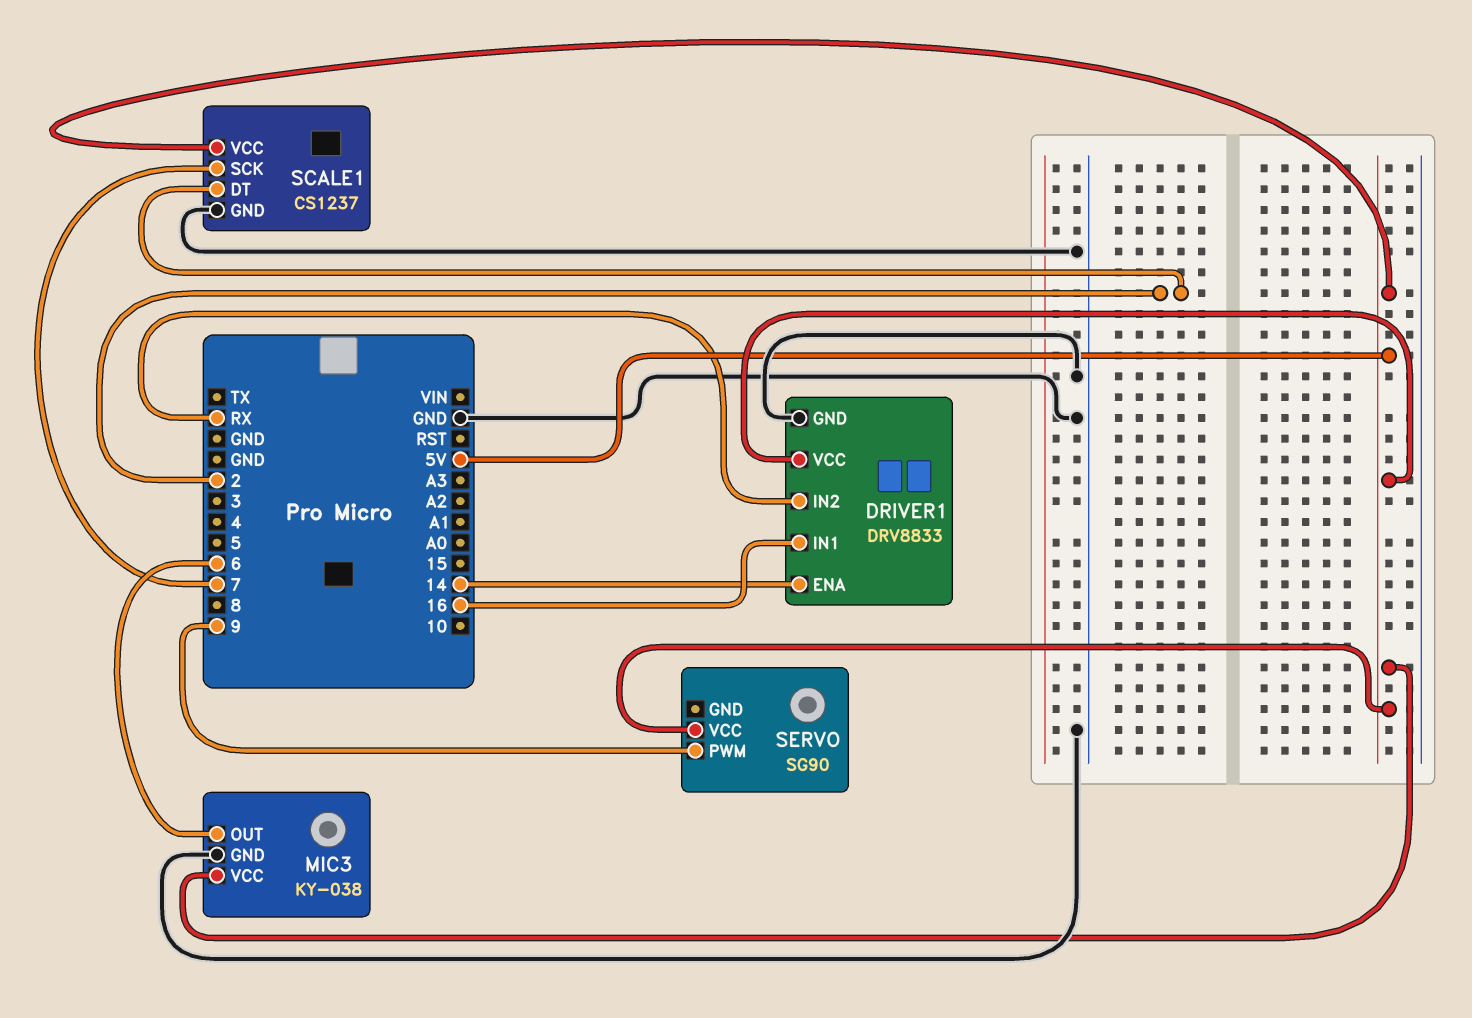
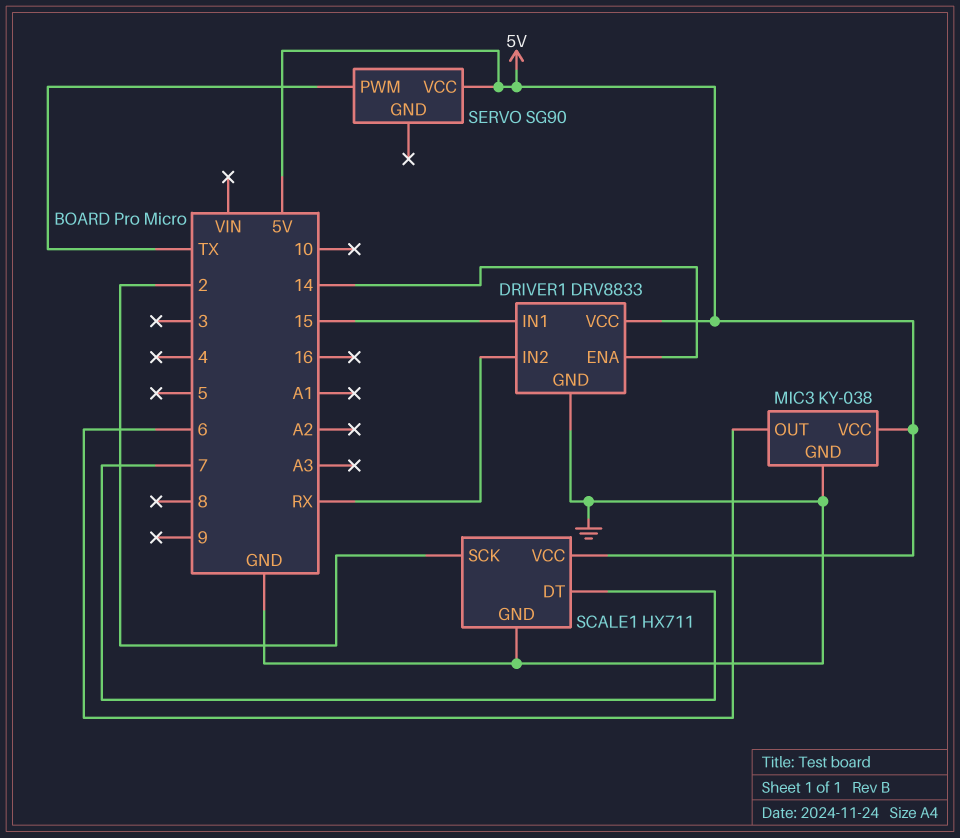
DRIVER1 pin IN1: 16 -> 15
SCALE1: CS1237 -> HX711
SCALE1 pin DT: 2 -> 7
SCALE1 pin SCK: 7 -> 2
SERVO pin PWM: 9 -> TX

